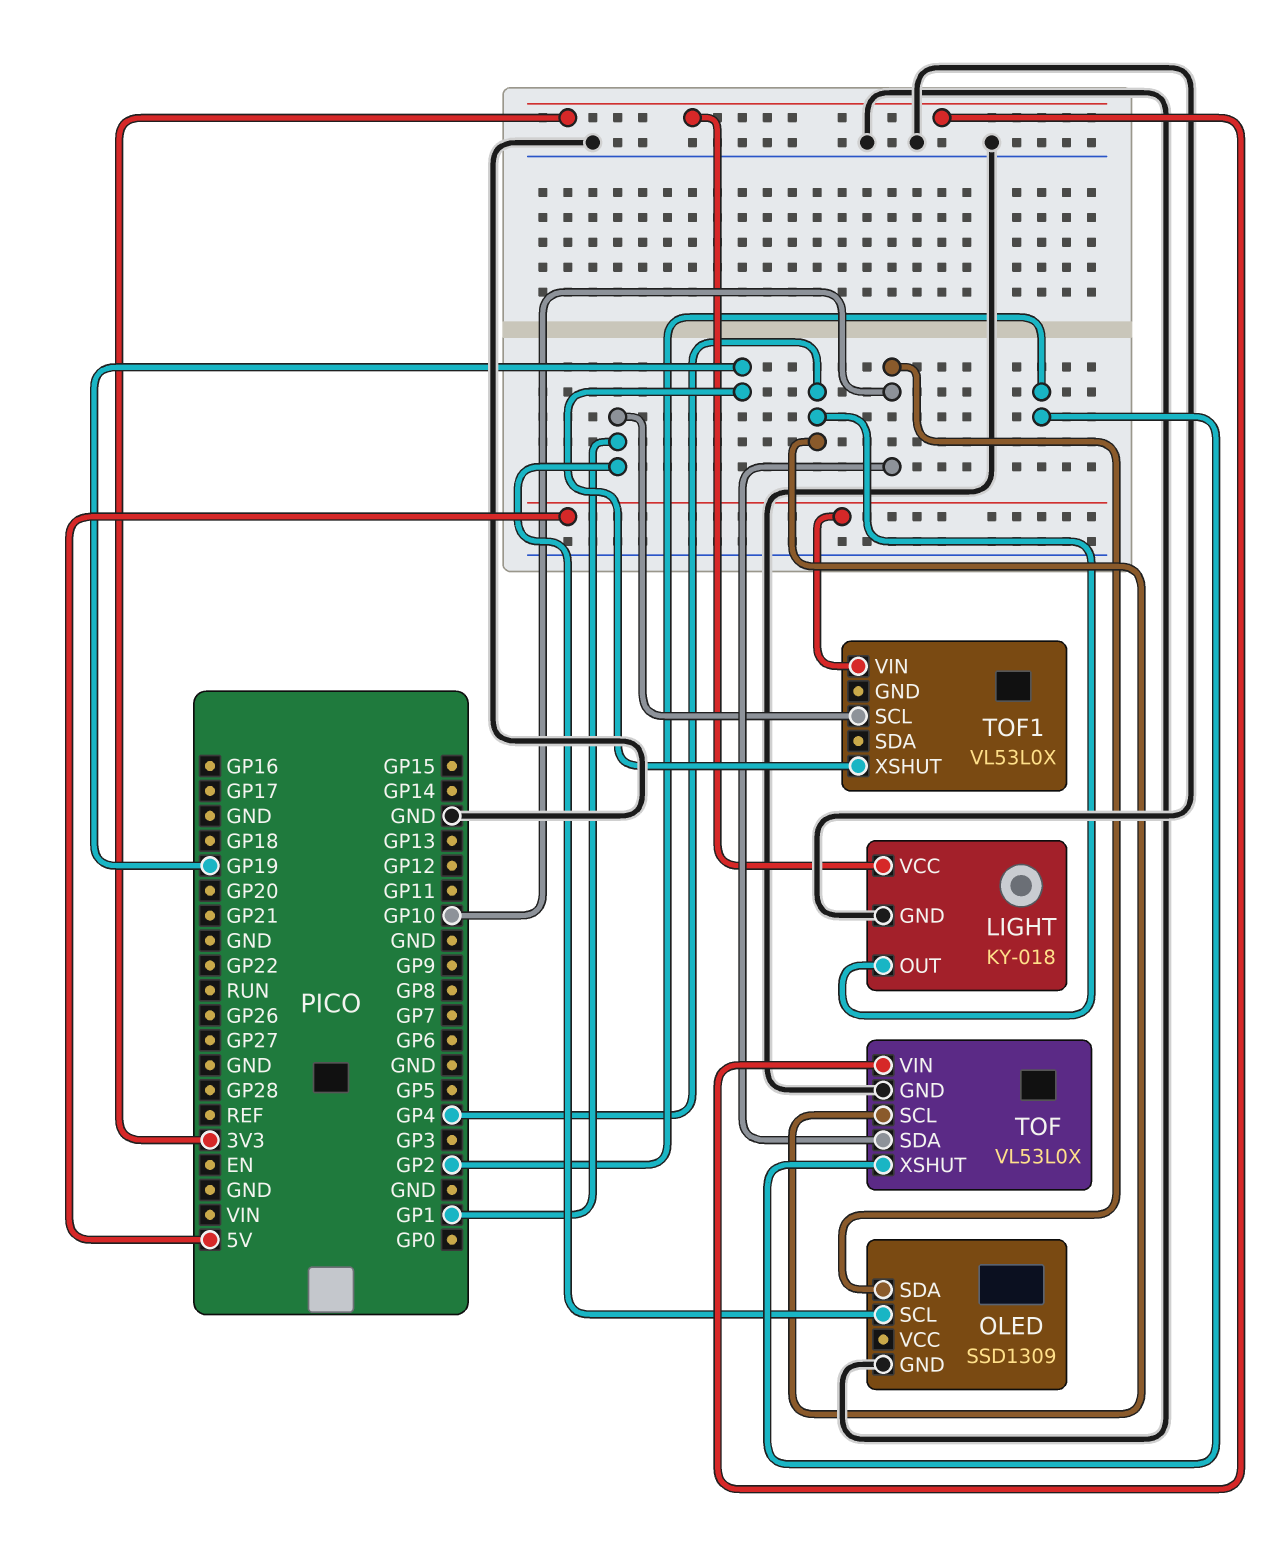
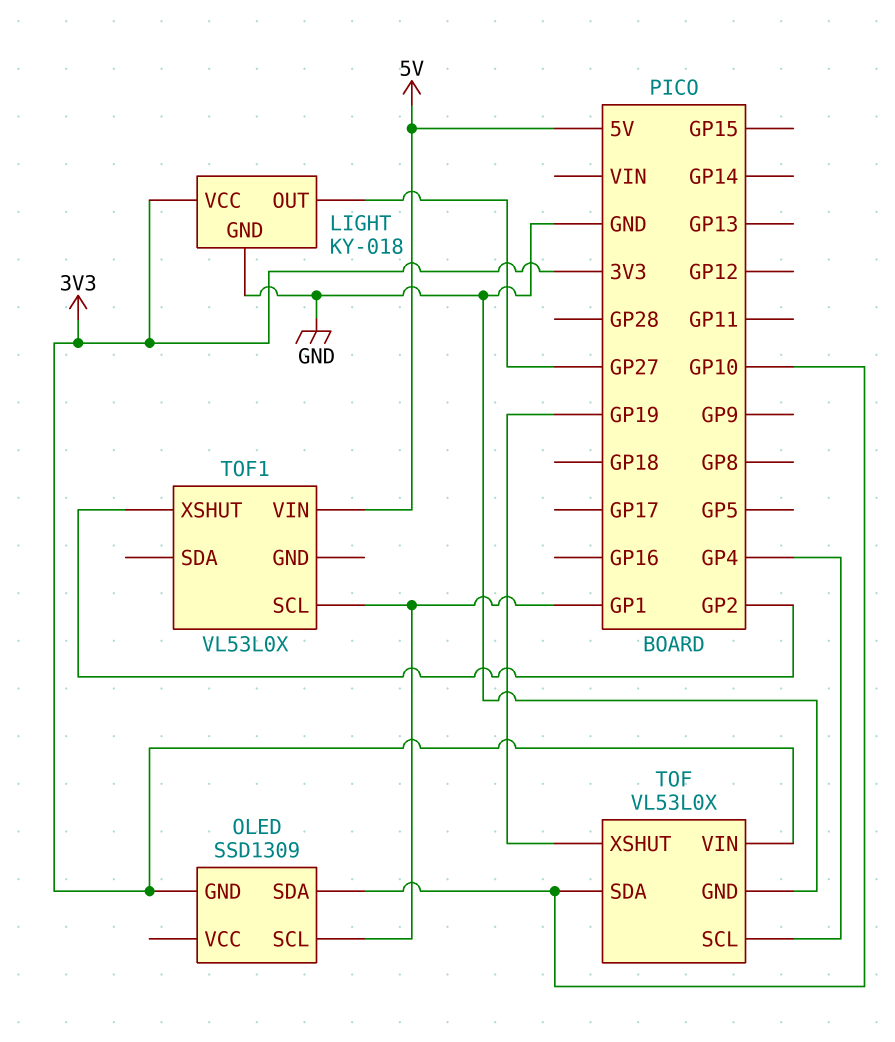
LIGHT pin OUT: GP4 -> GP27
OLED pin GND: GND -> 3V3
TOF pin XSHUT: GP2 -> GP19
TOF1 pin XSHUT: GP19 -> GP2

